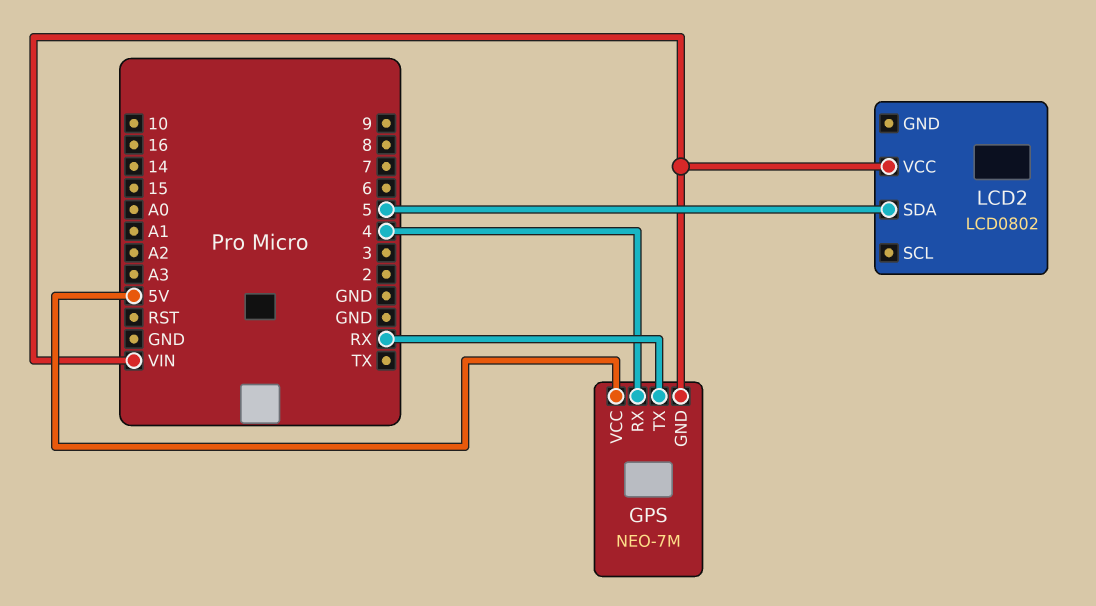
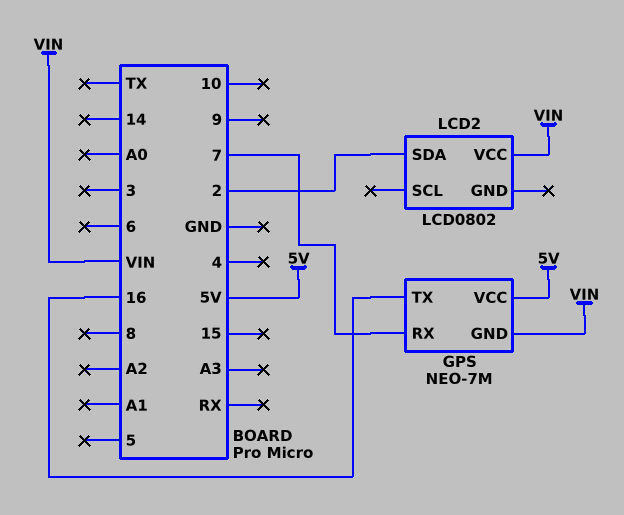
GPS pin RX: 4 -> 7
GPS pin TX: RX -> 16
LCD2 pin SDA: 5 -> 2

